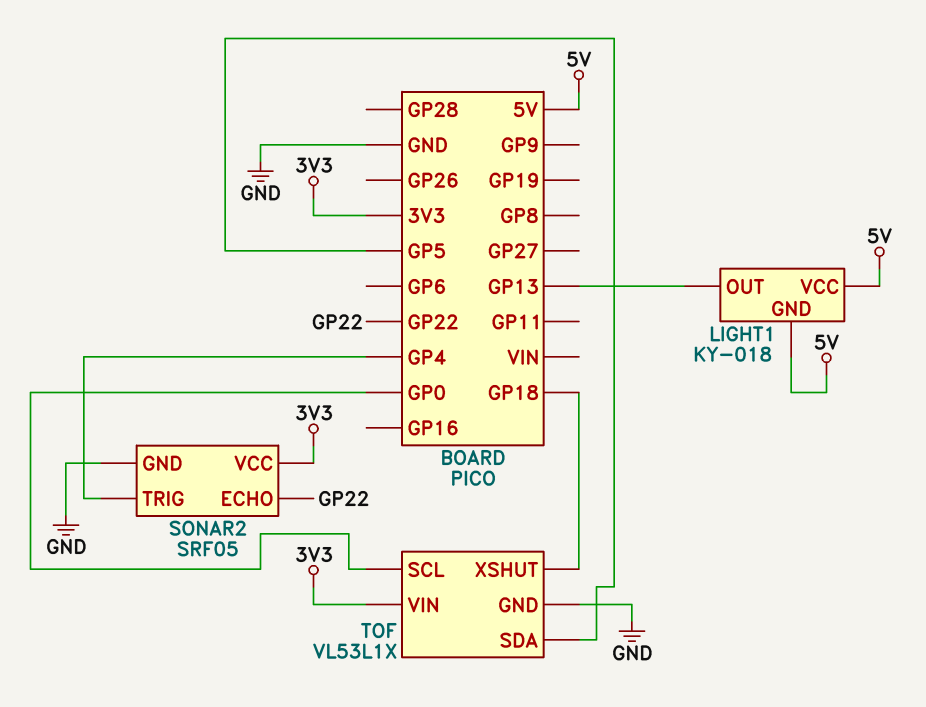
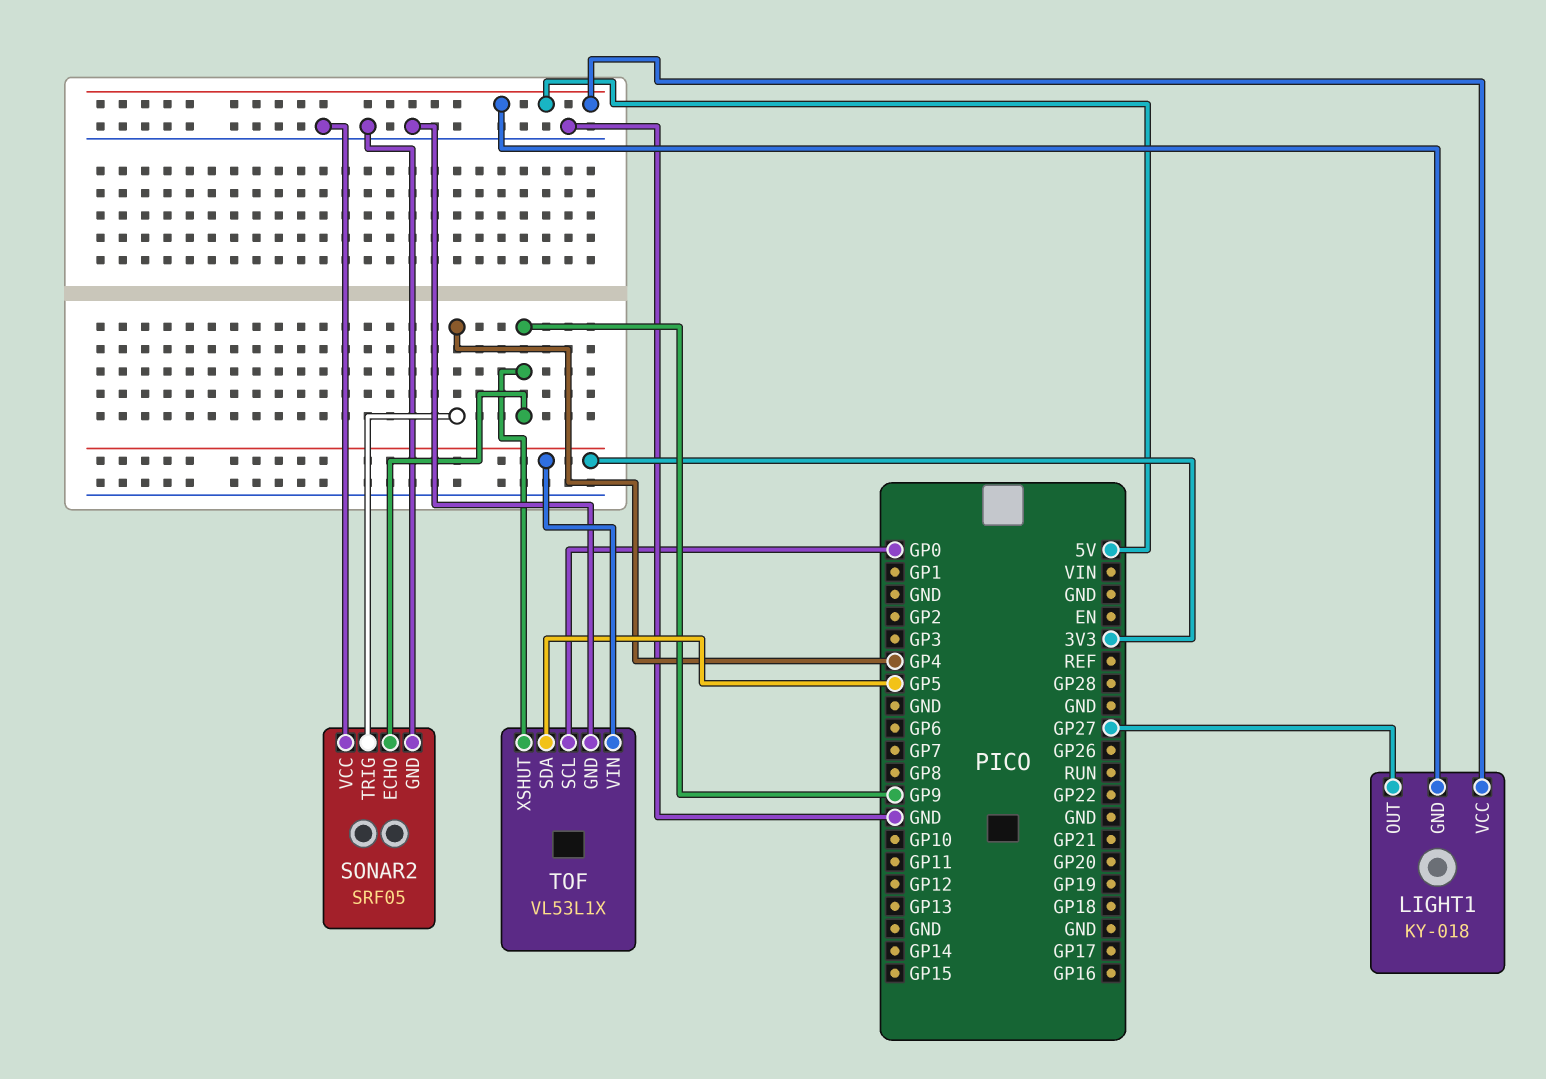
LIGHT1 pin OUT: GP13 -> GP27
SONAR2 pin ECHO: GP22 -> GP9
SONAR2 pin VCC: 3V3 -> GND
TOF pin XSHUT: GP18 -> GP9

